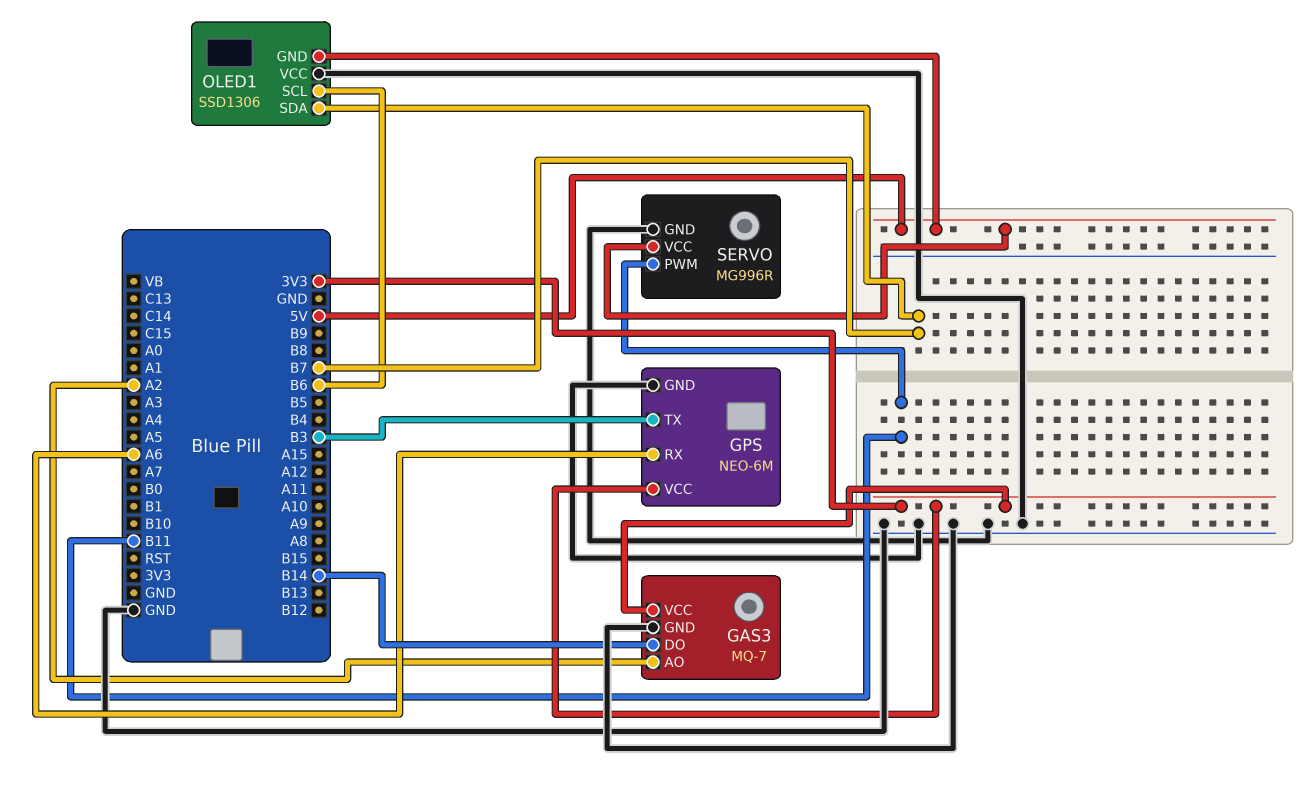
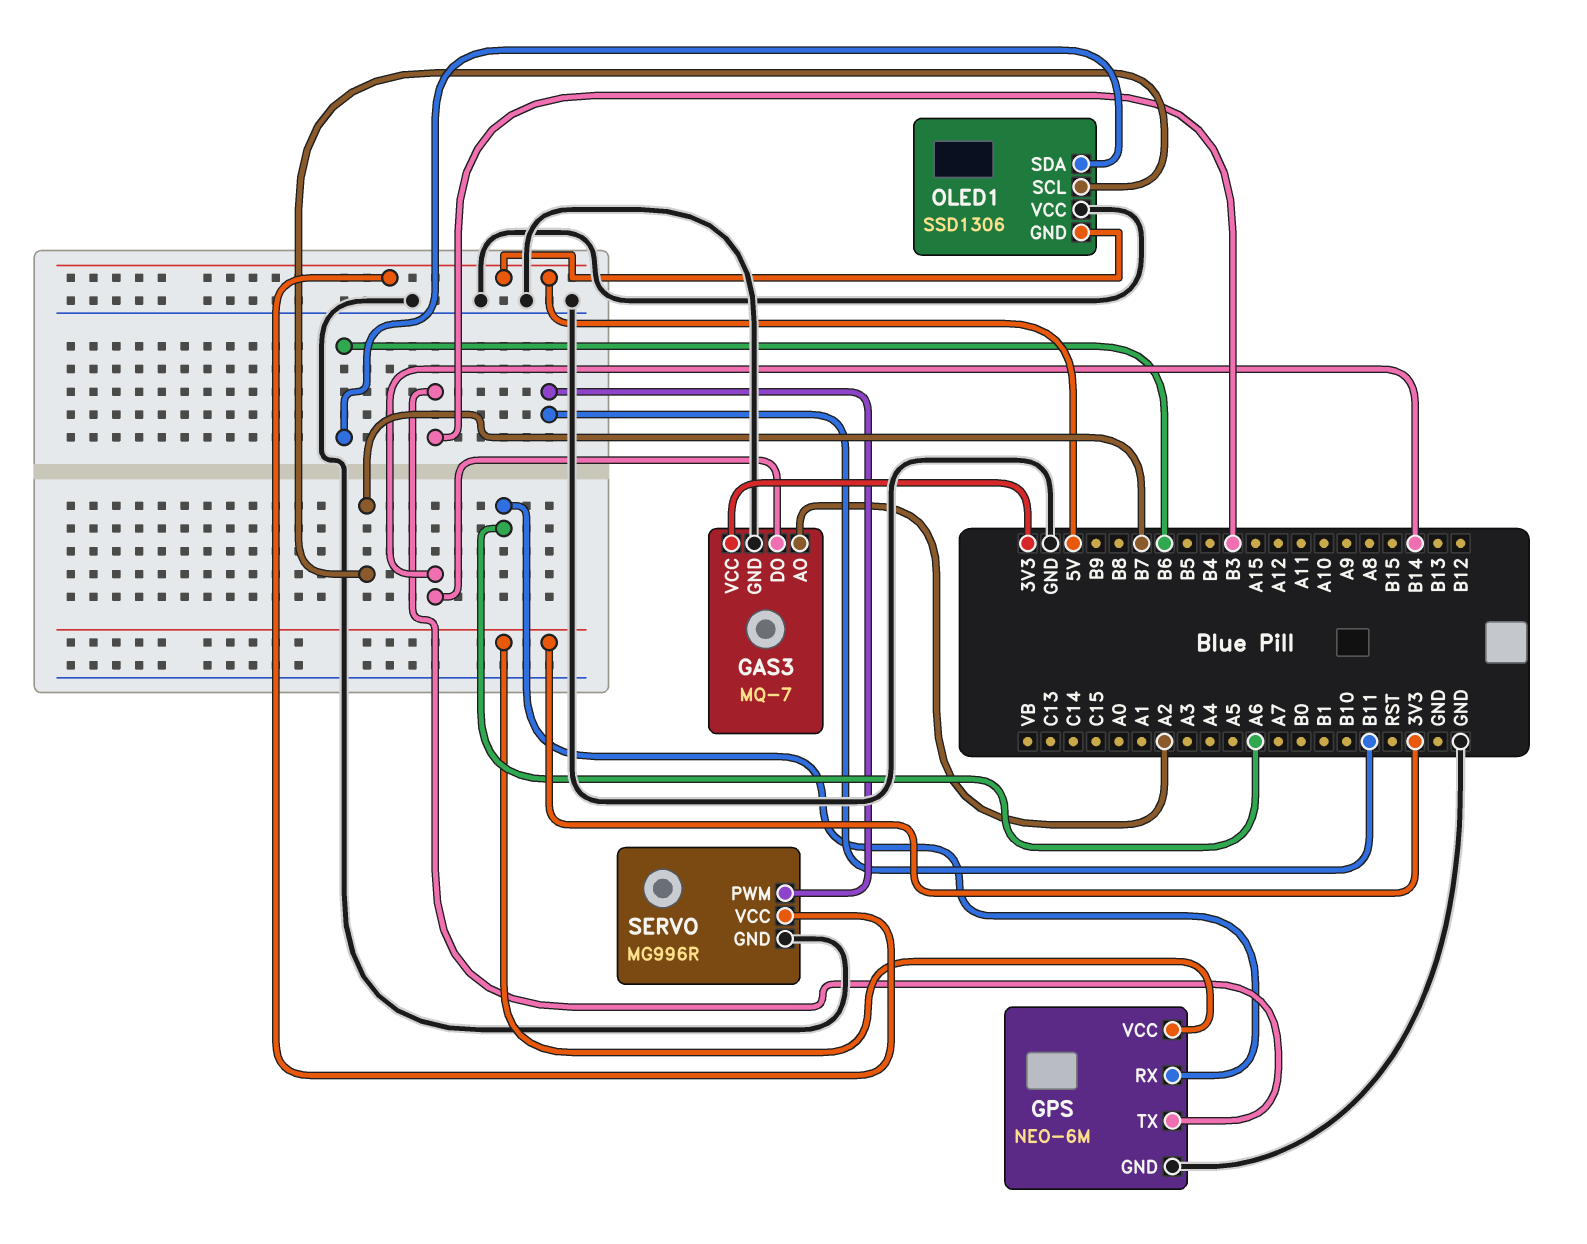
OLED1 pin SCL: B6 -> B7
OLED1 pin SDA: B7 -> B6

